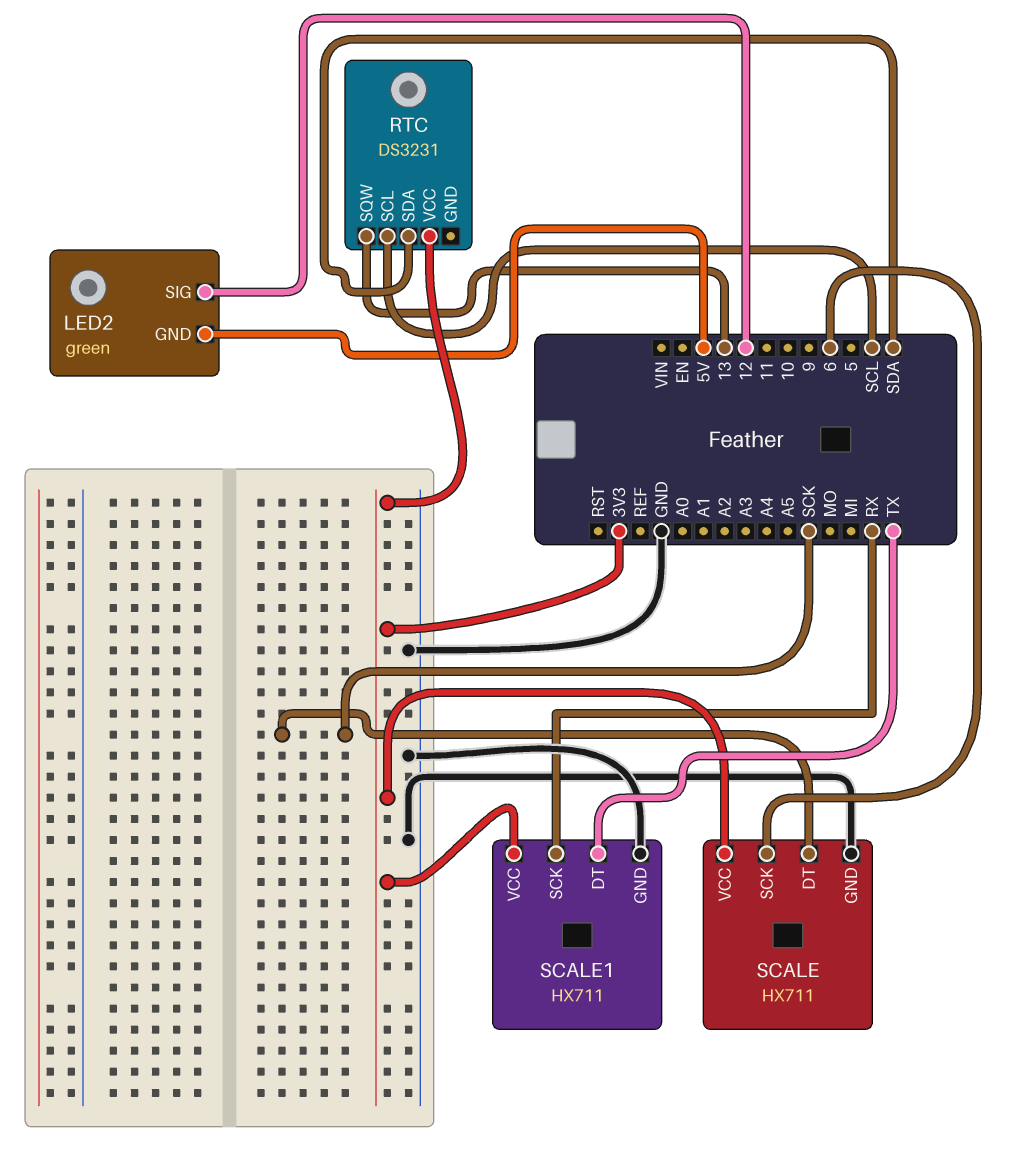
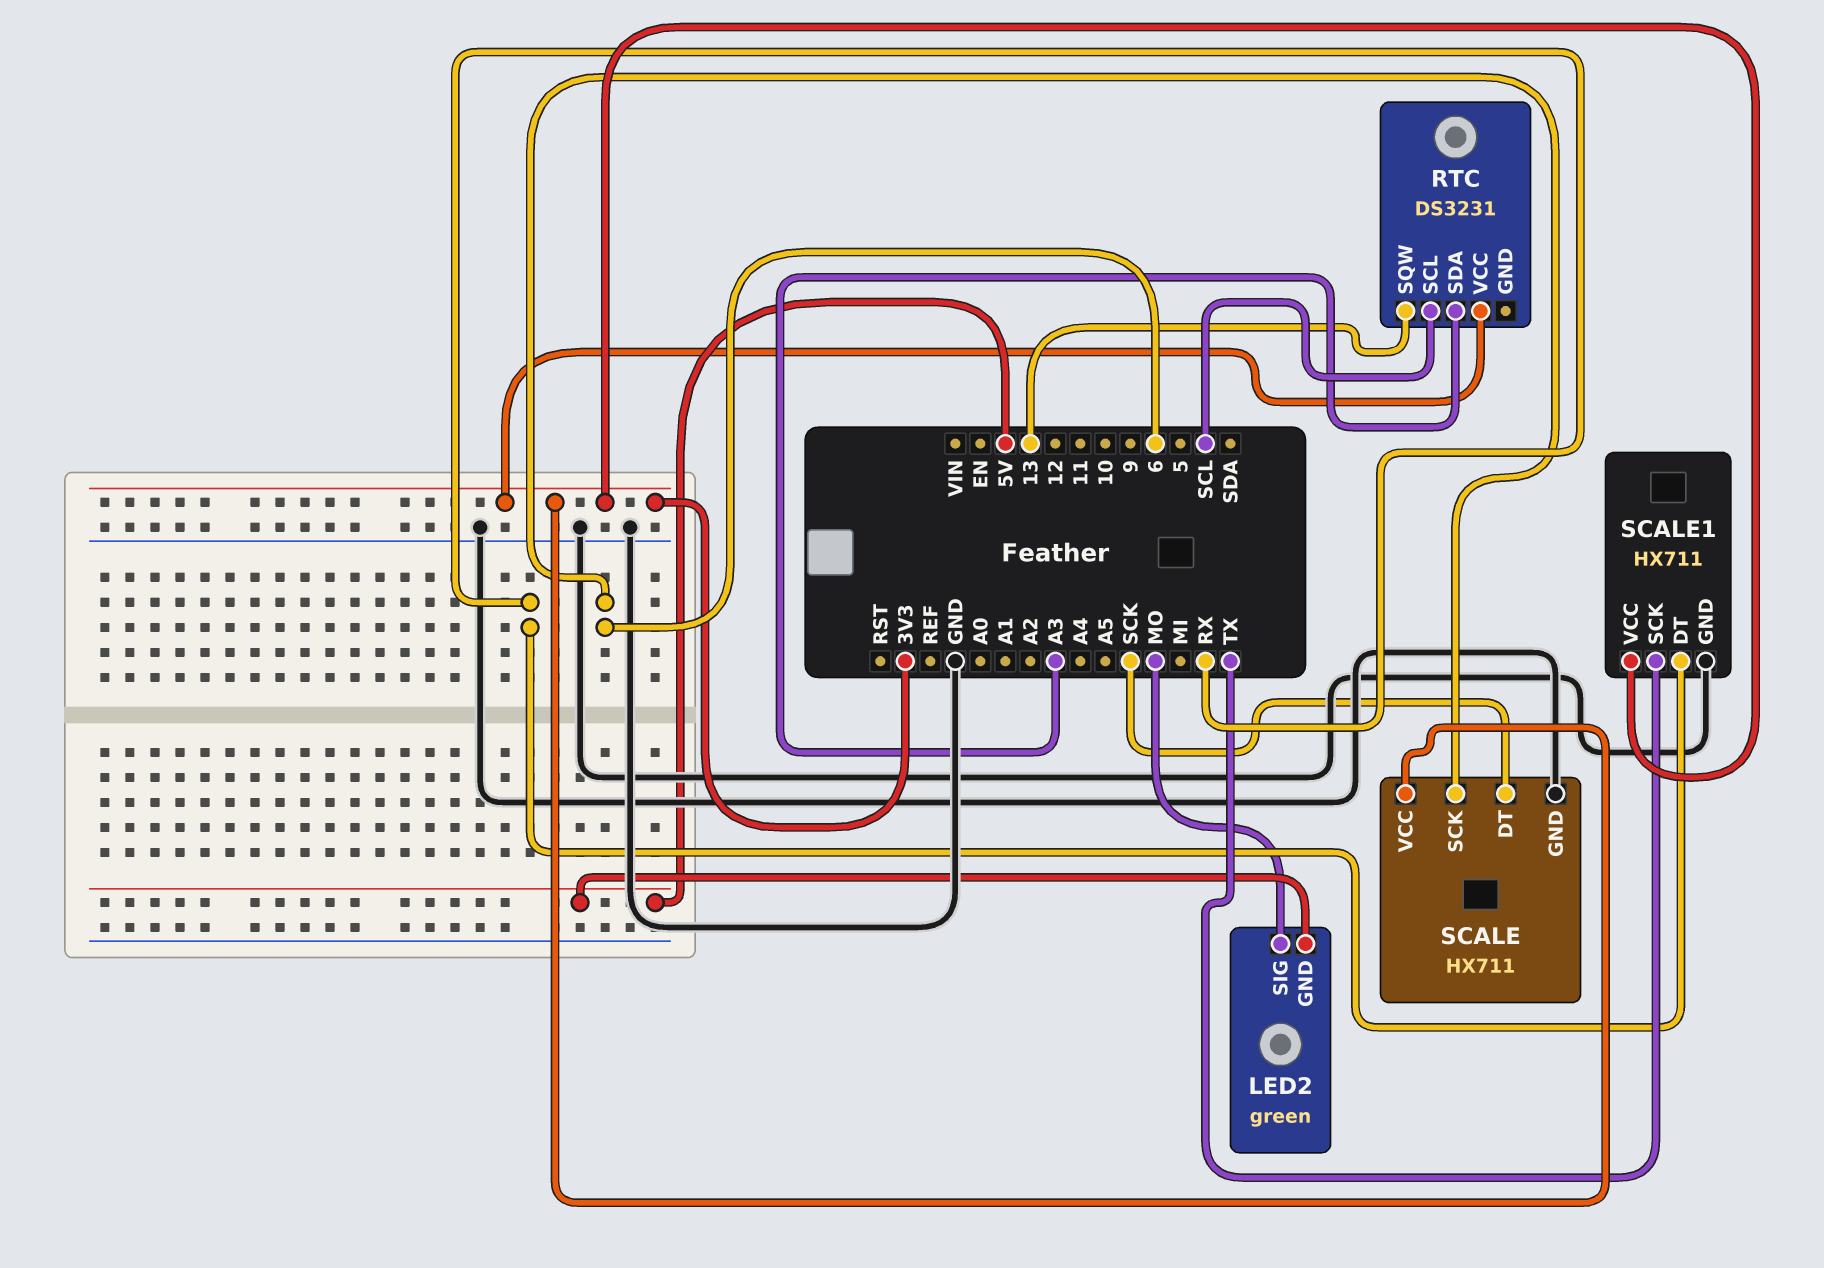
LED2 pin SIG: 12 -> MO
RTC pin SDA: SDA -> A3
SCALE1 pin DT: TX -> RX
SCALE1 pin SCK: RX -> TX

